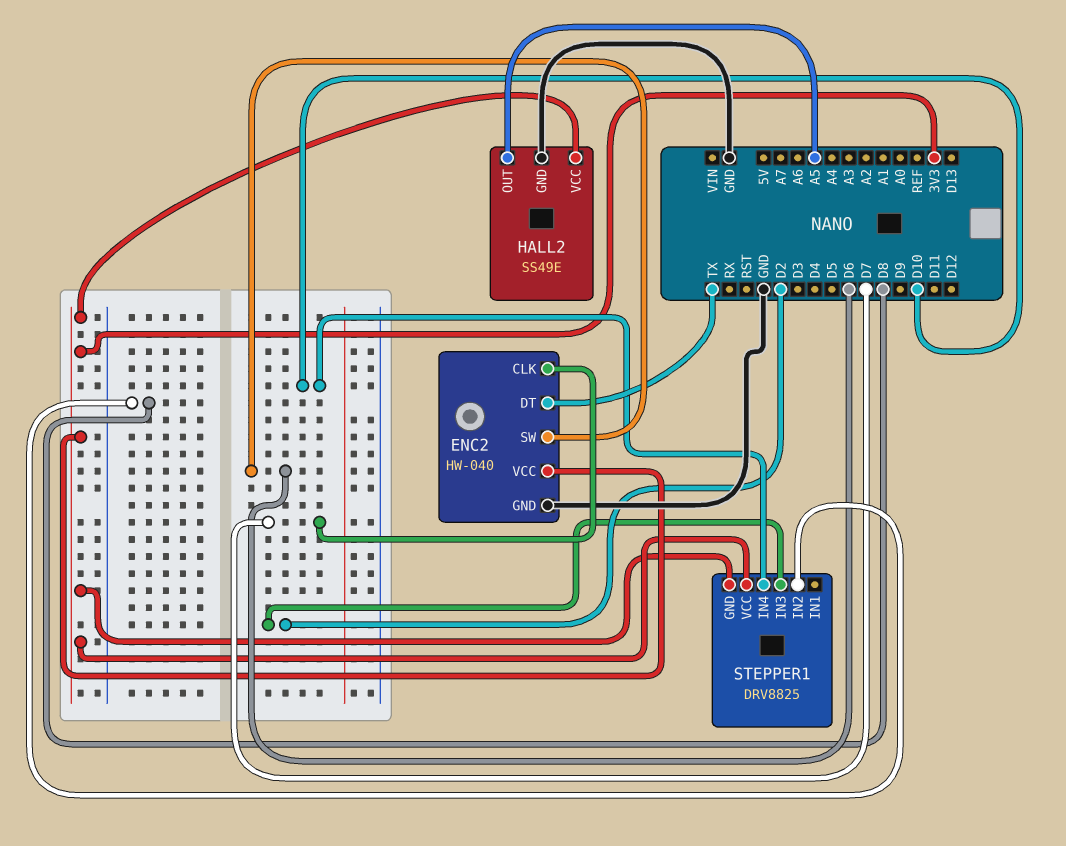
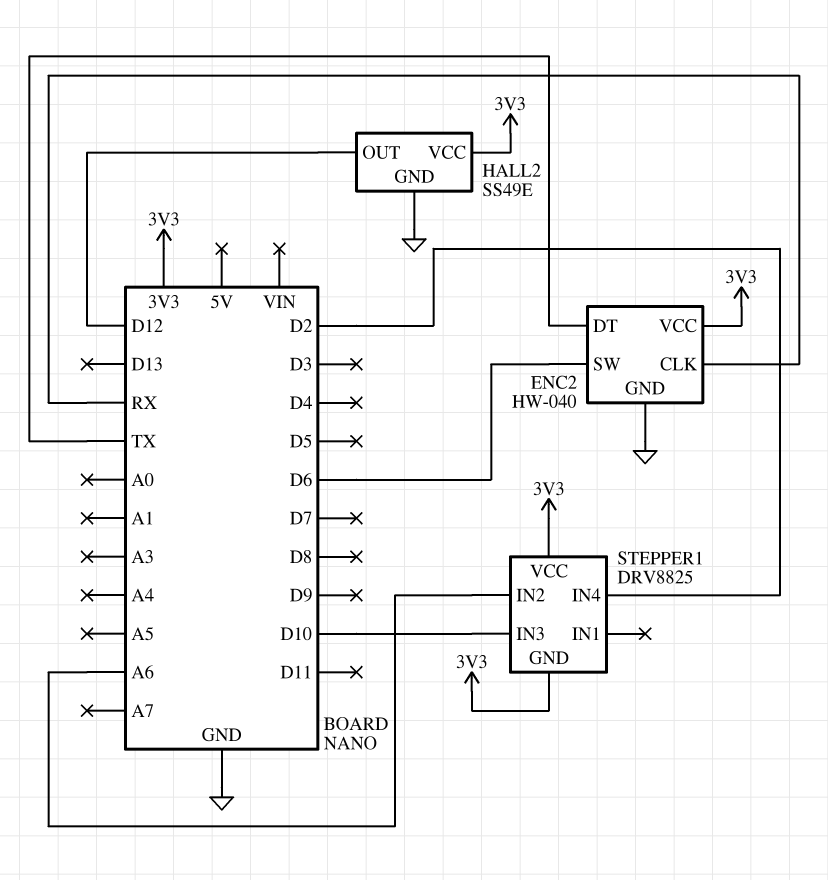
ENC2 pin CLK: D7 -> RX
HALL2 pin OUT: A5 -> D12
STEPPER1 pin IN2: D8 -> A6
STEPPER1 pin IN3: D2 -> D10
STEPPER1 pin IN4: D10 -> D2

